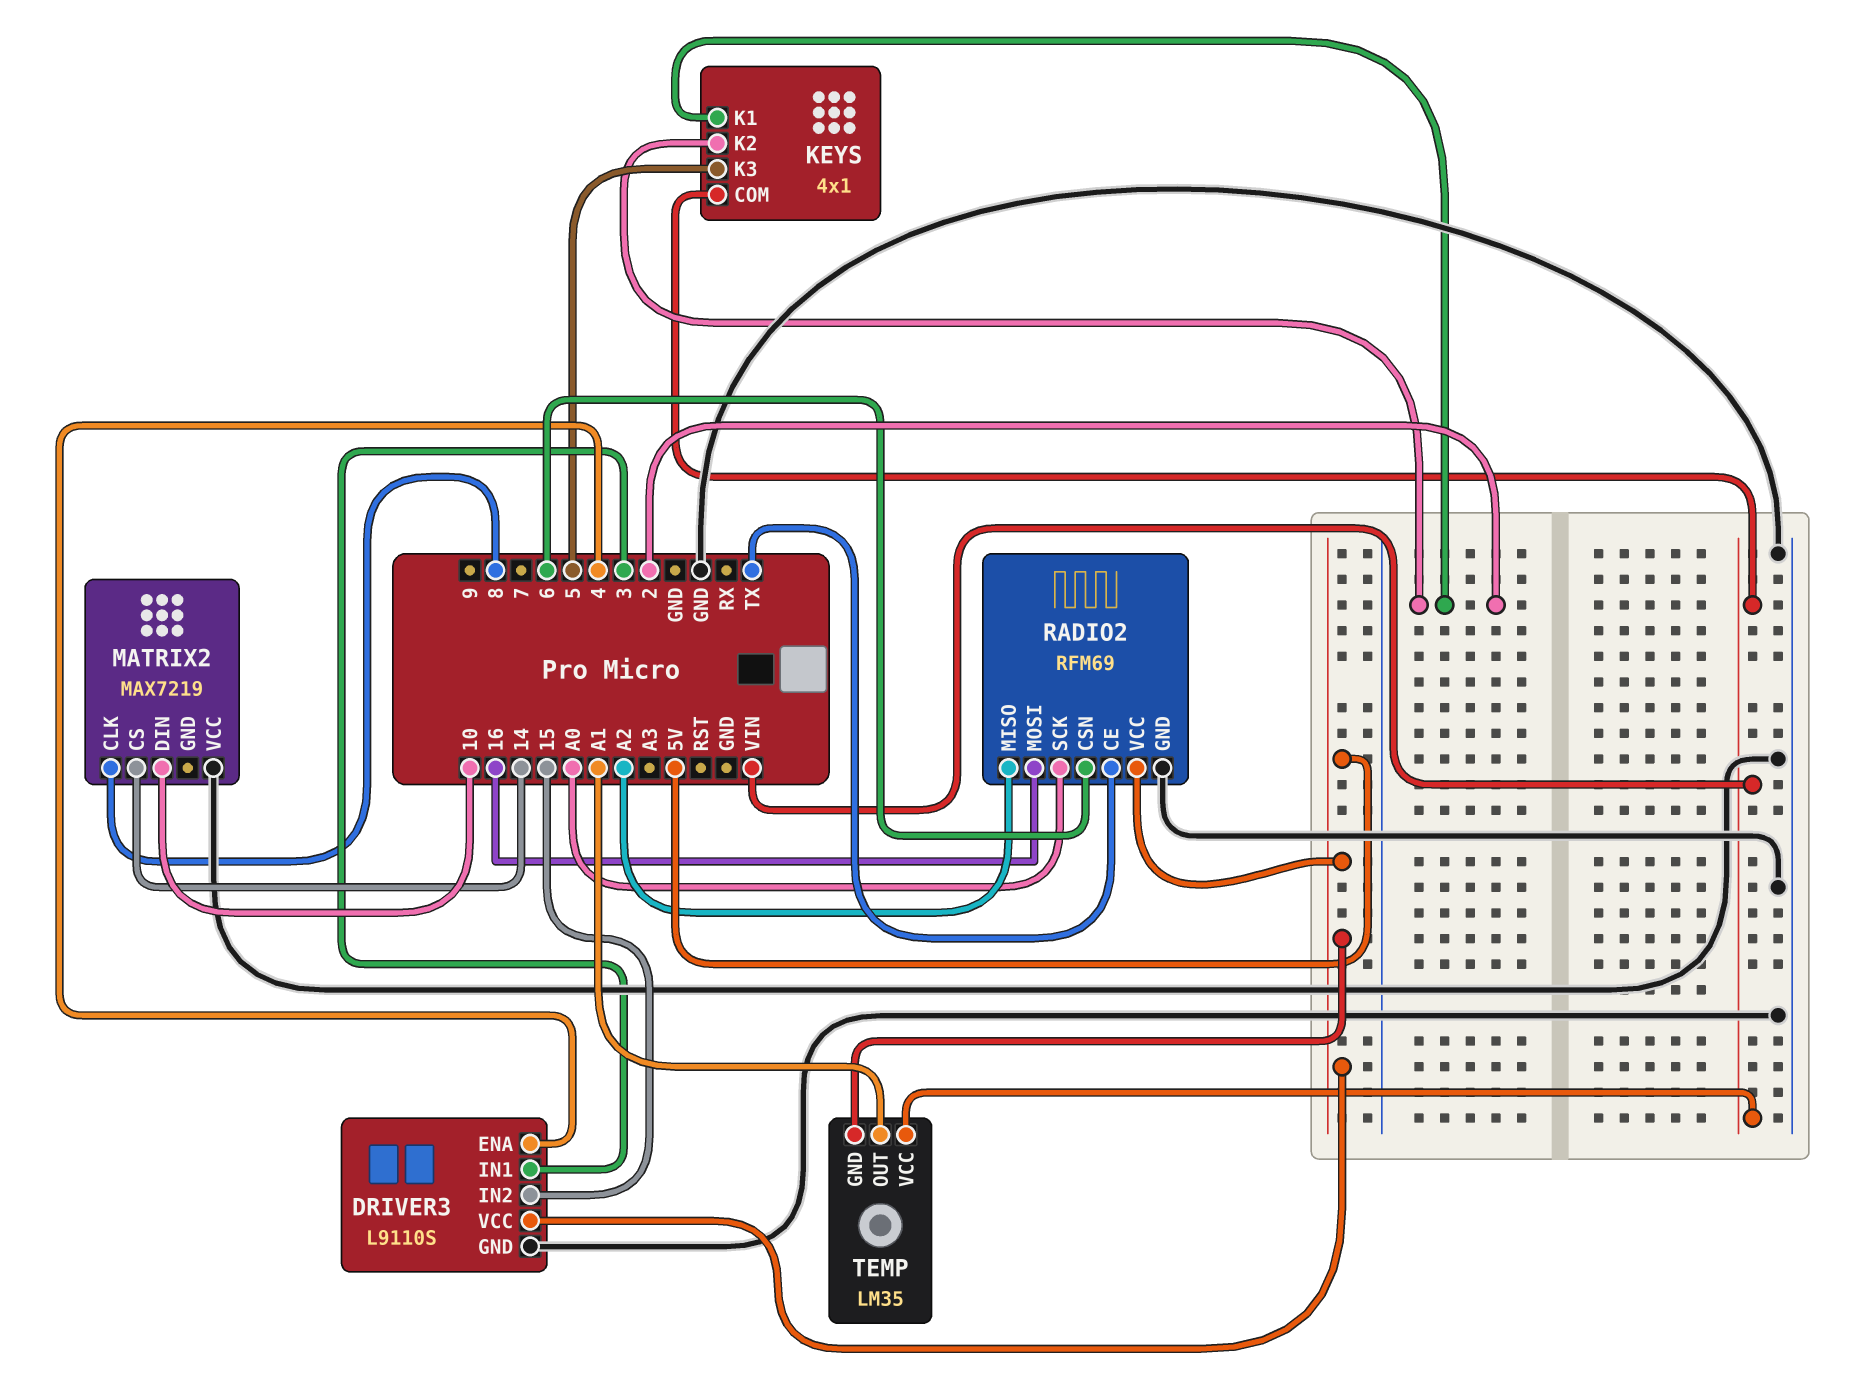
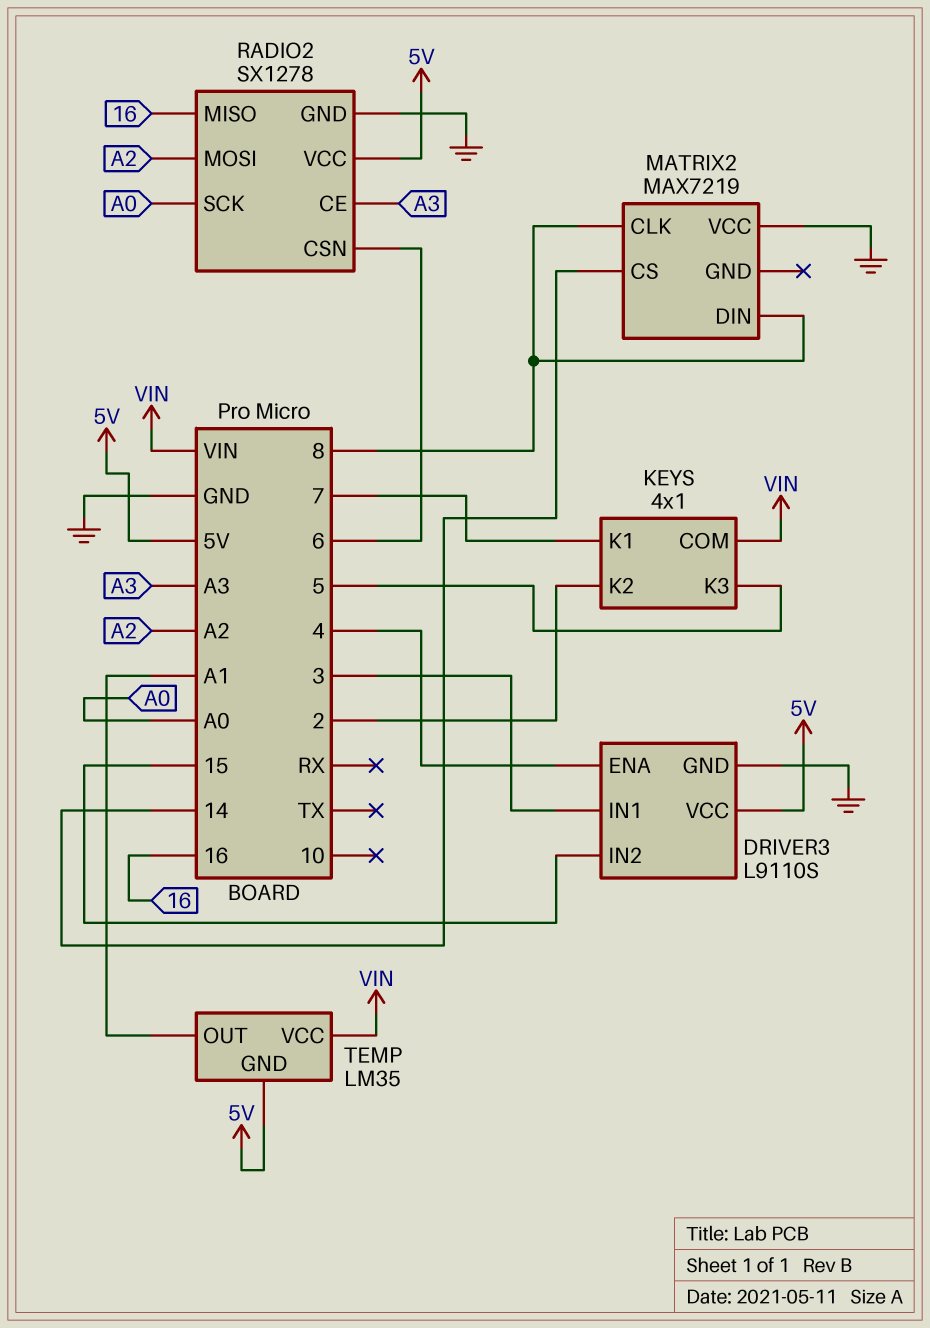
KEYS pin K1: 2 -> 7
MATRIX2 pin DIN: 10 -> 8
RADIO2: RFM69 -> SX1278
RADIO2 pin CE: TX -> A3
RADIO2 pin MISO: A2 -> 16
RADIO2 pin MOSI: 16 -> A2

